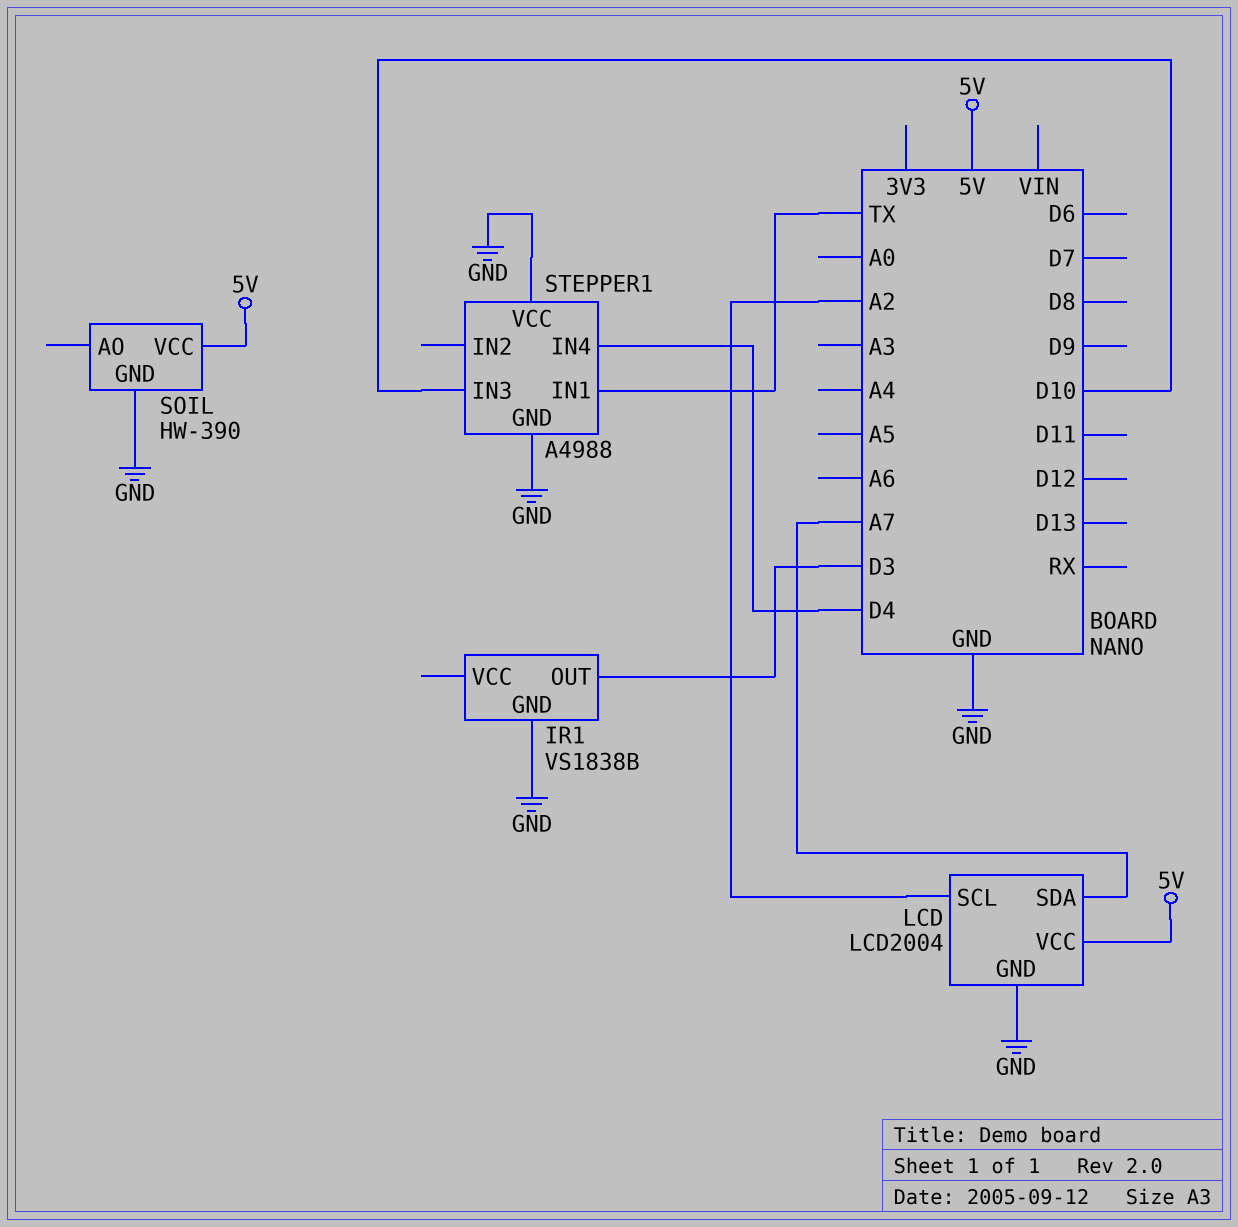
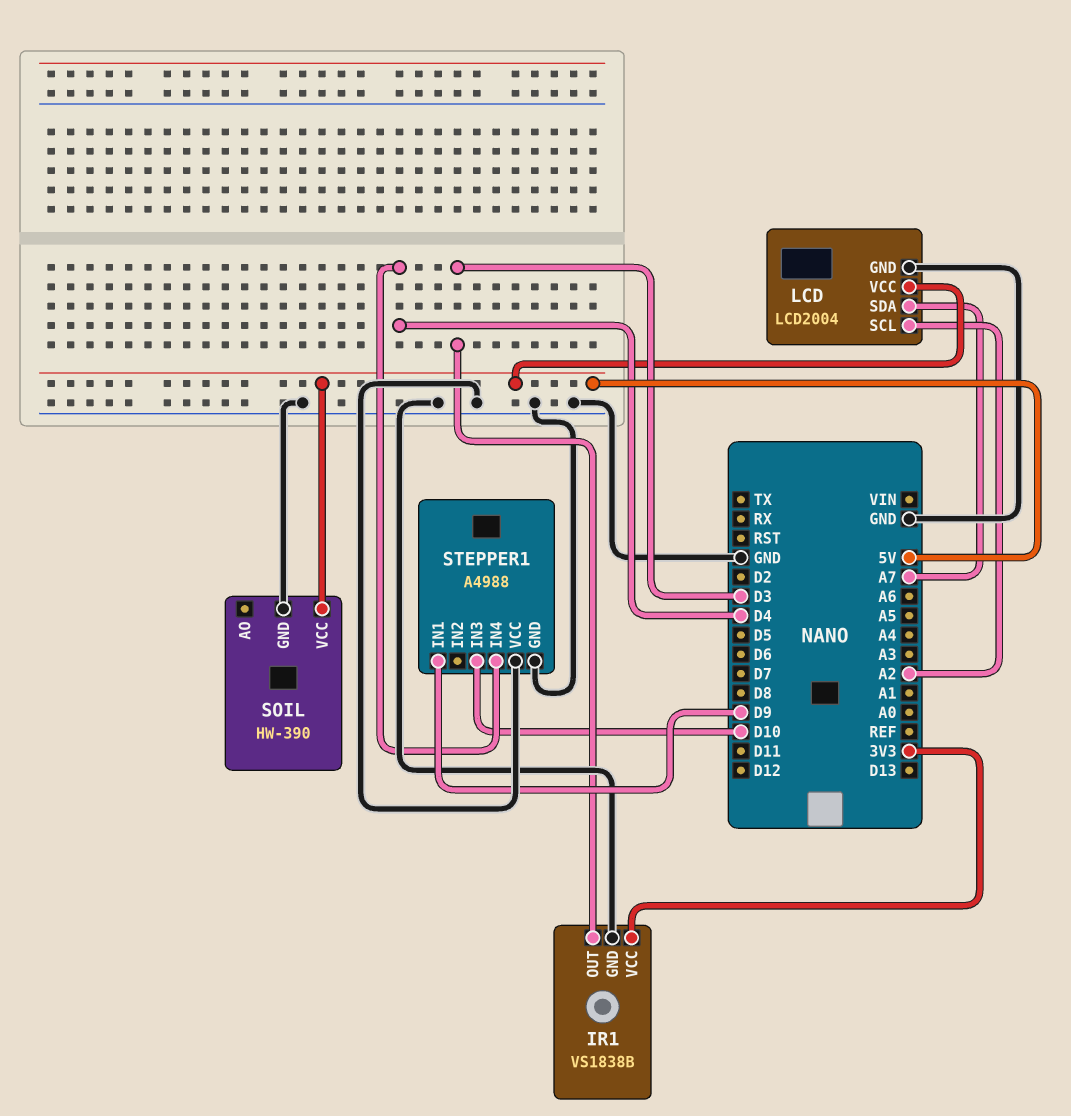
IR1 pin VCC: none -> 3V3
STEPPER1 pin IN1: TX -> D9

